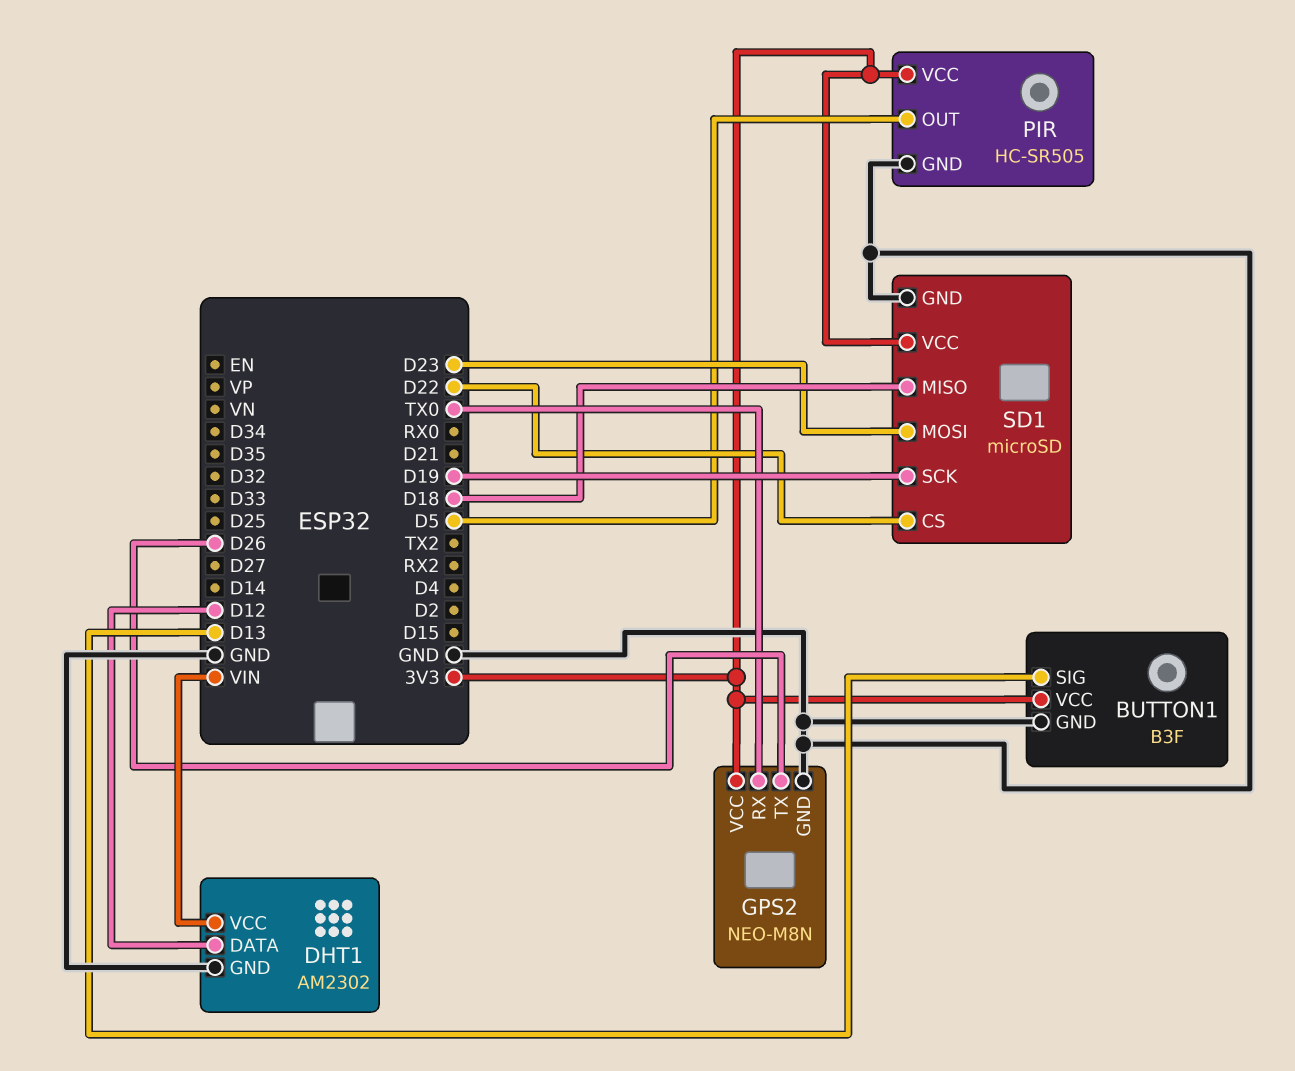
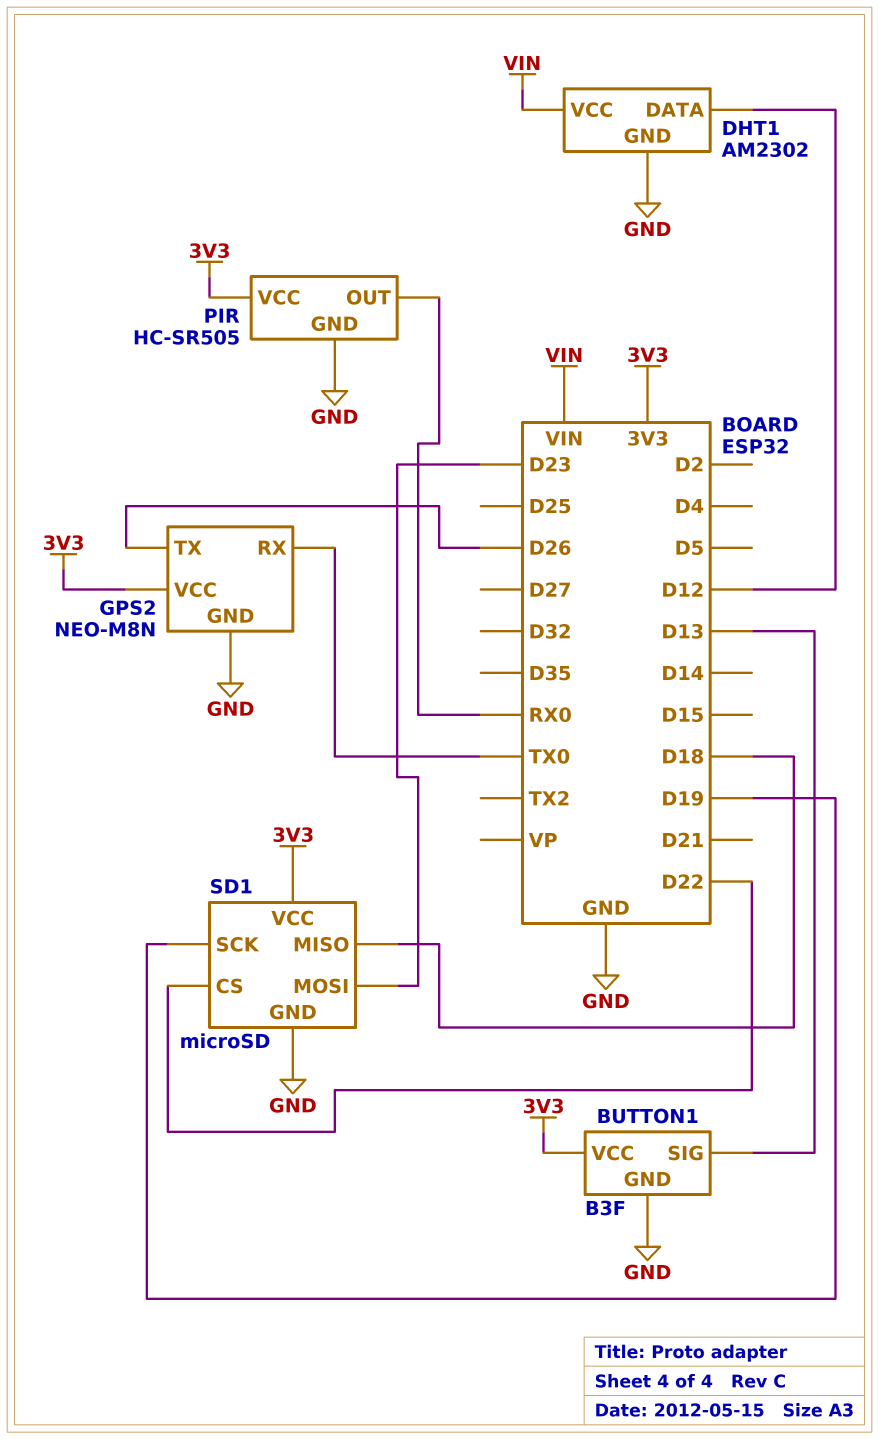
PIR pin OUT: D5 -> RX0

